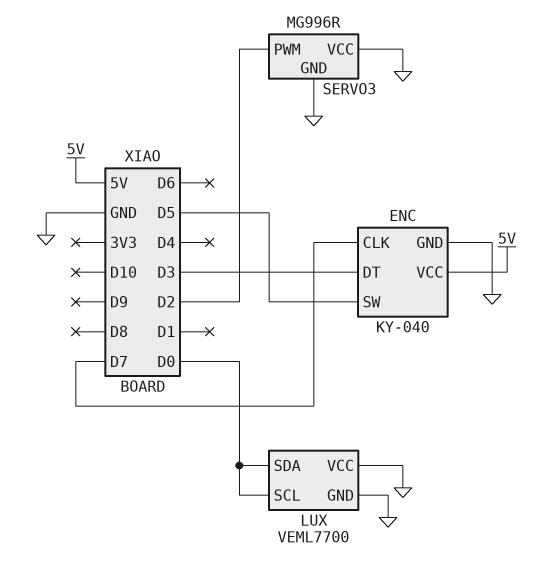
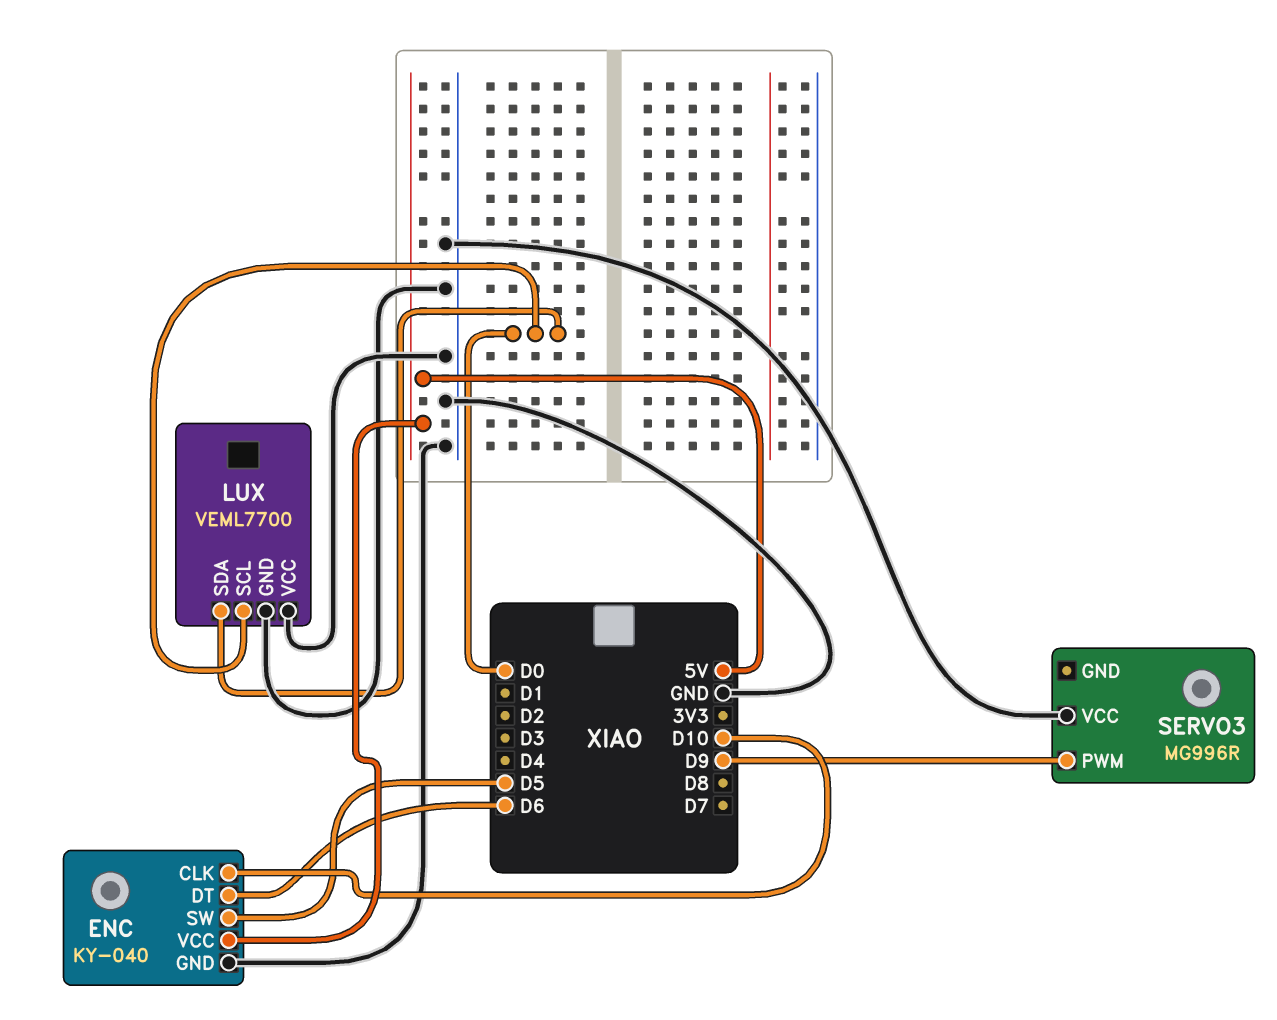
ENC pin CLK: D7 -> D10
ENC pin DT: D3 -> D6
SERVO3 pin GND: GND -> none
SERVO3 pin PWM: D2 -> D9

